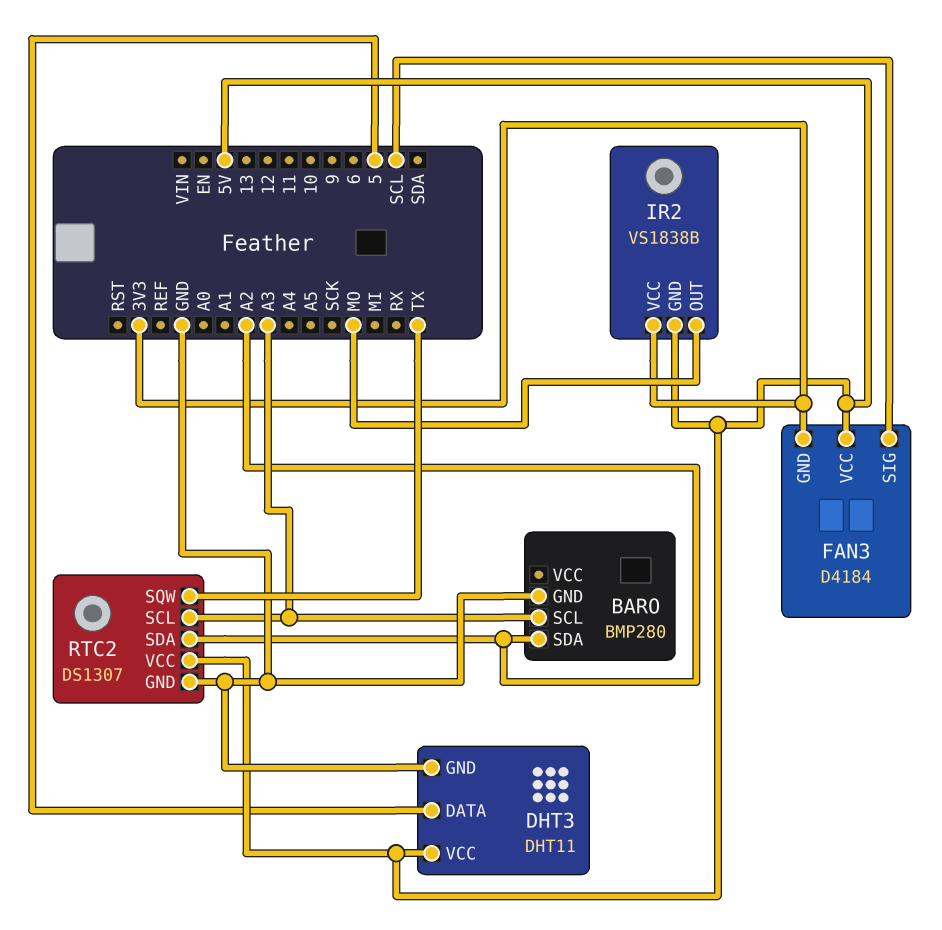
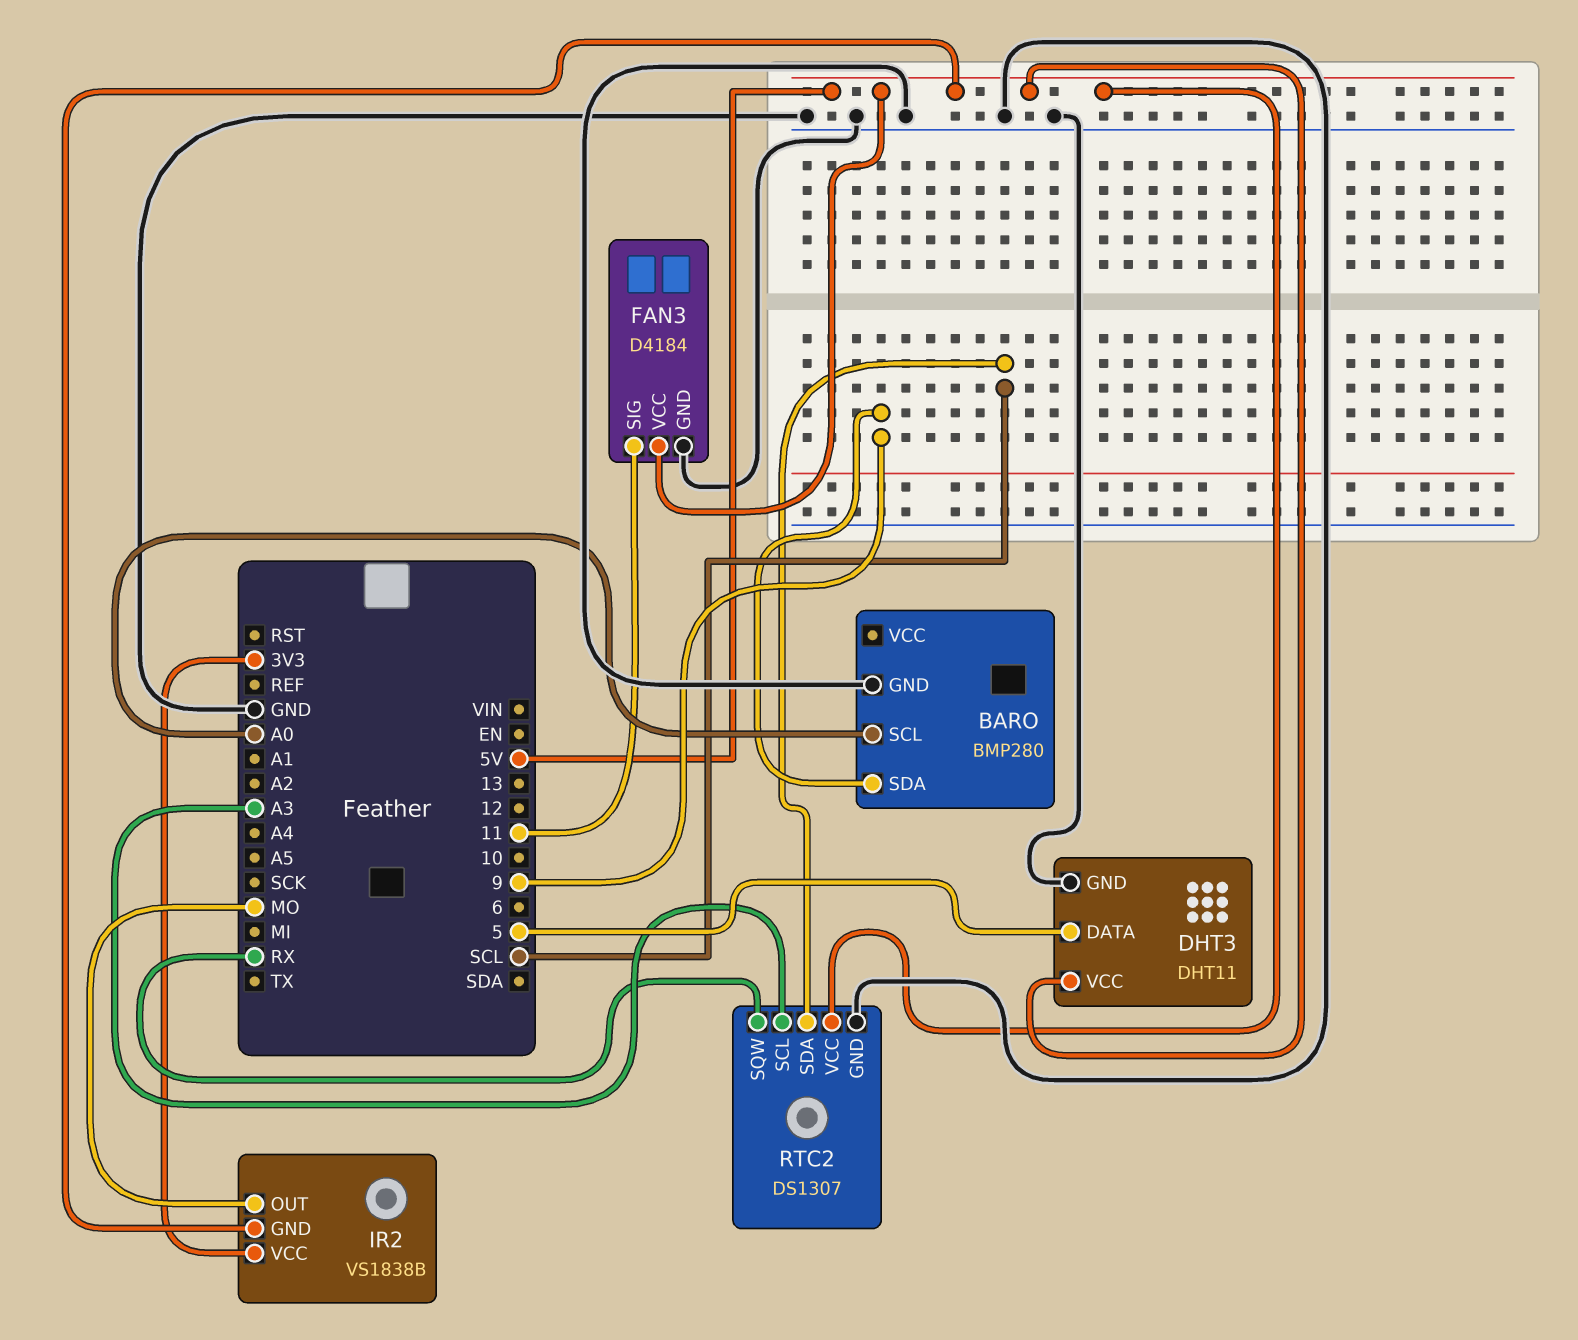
BARO pin SCL: A3 -> A0
BARO pin SDA: A2 -> 9
FAN3 pin GND: 3V3 -> GND
FAN3 pin SIG: SCL -> 11
RTC2 pin SDA: A2 -> SCL
RTC2 pin SQW: TX -> RX

